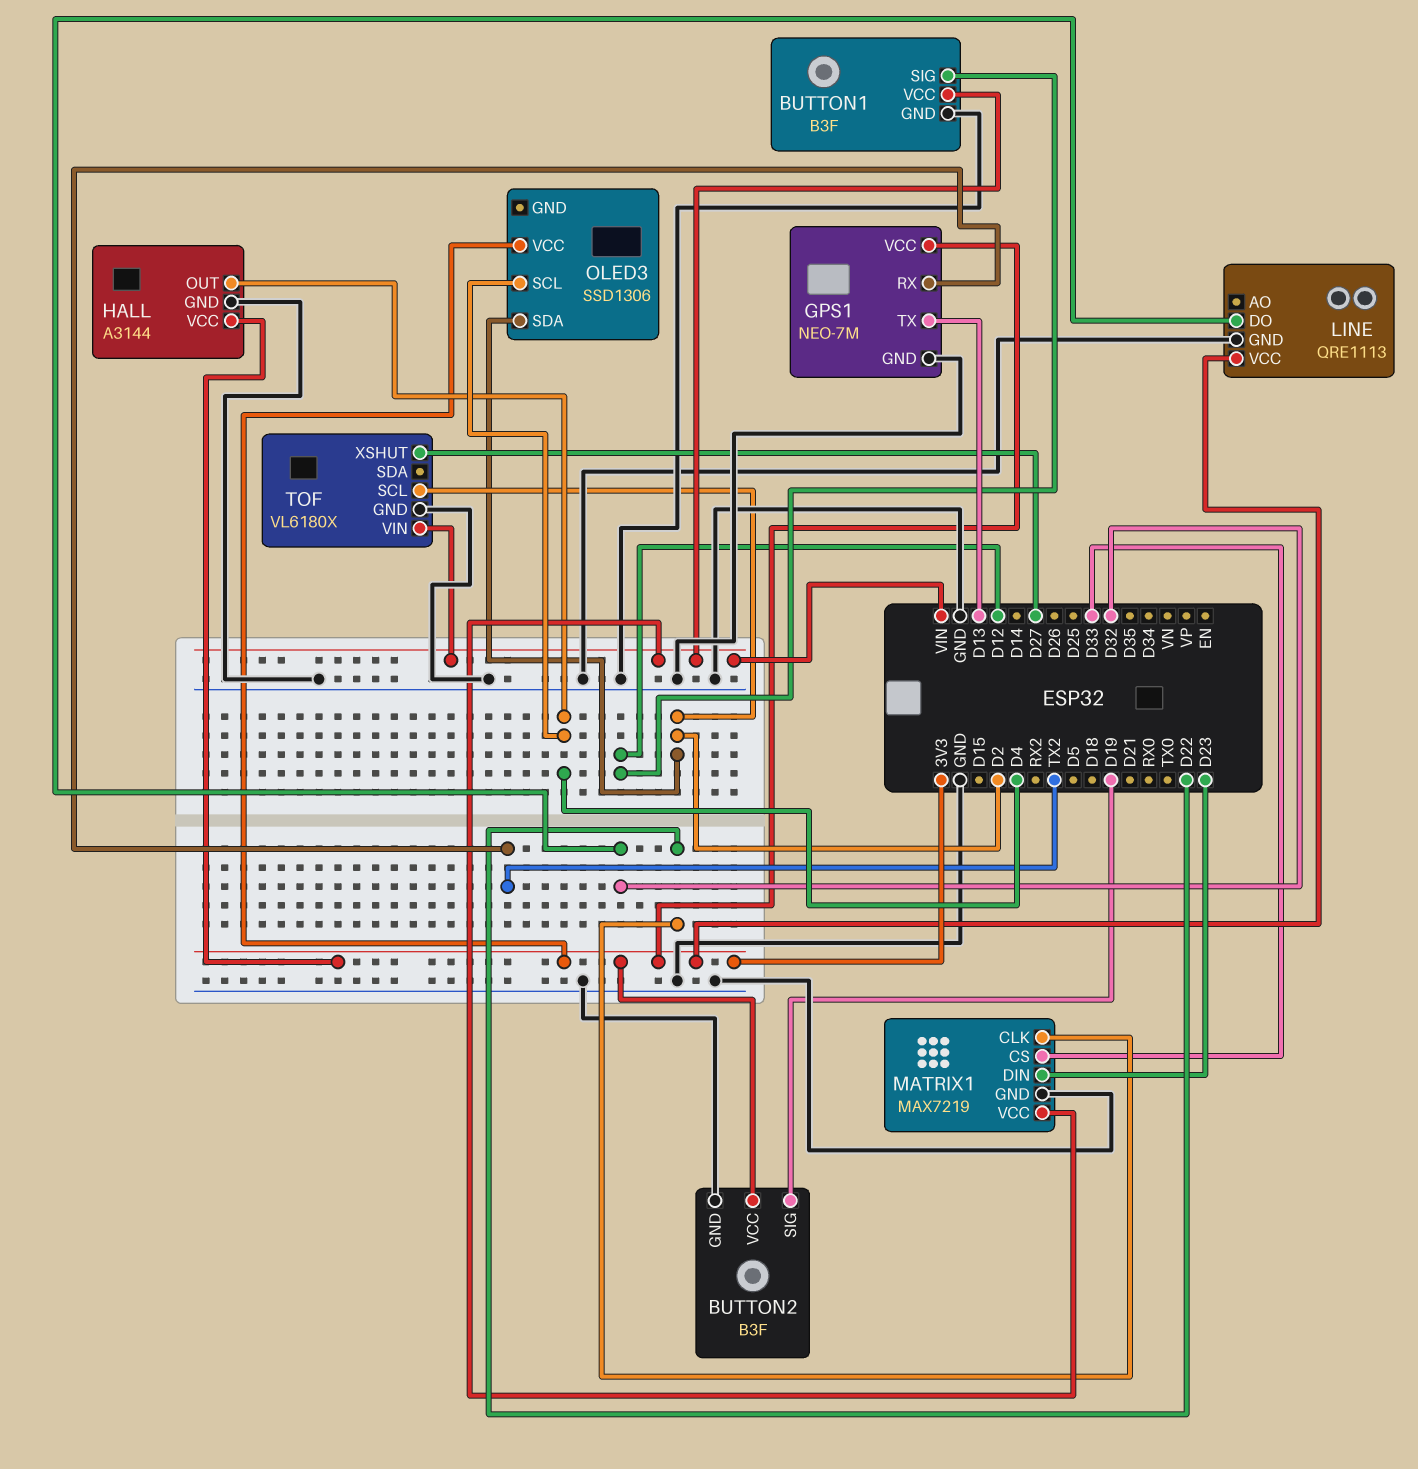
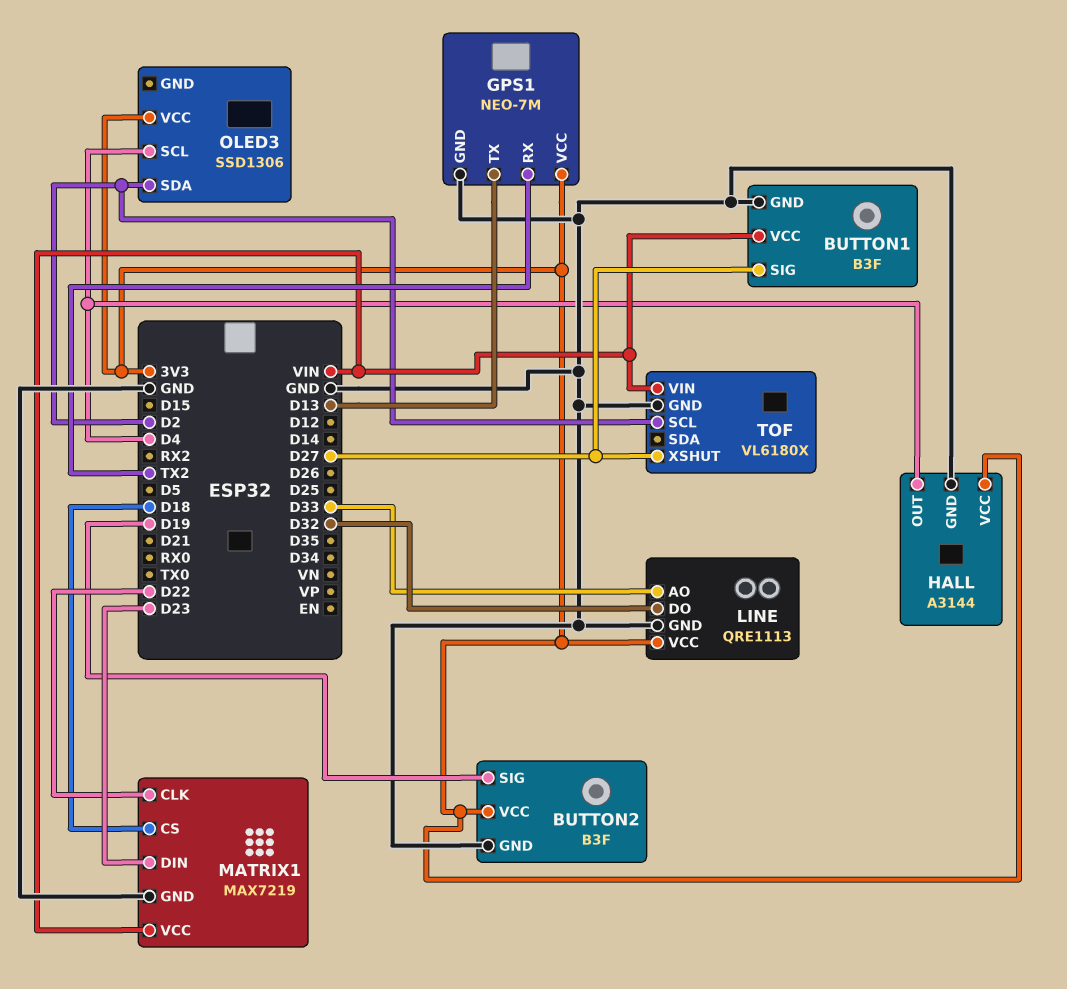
BUTTON1 pin SIG: D12 -> D27
LINE pin AO: none -> D33
MATRIX1 pin CS: D33 -> D18

